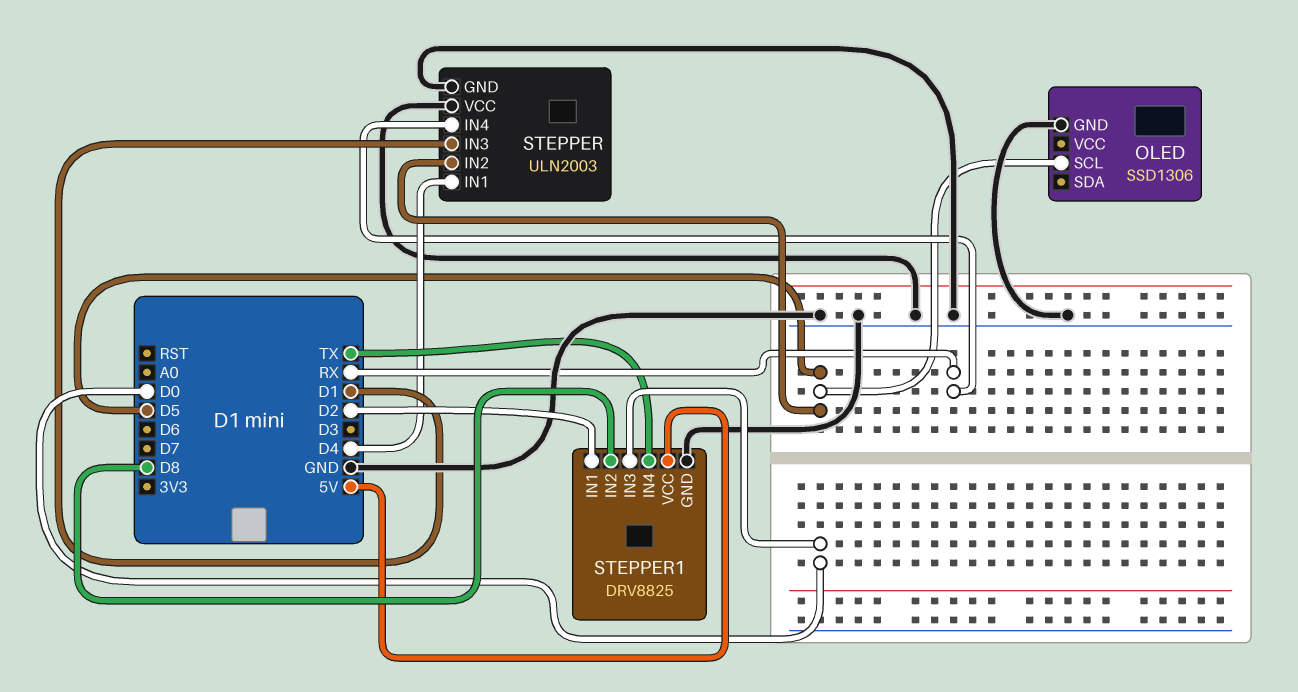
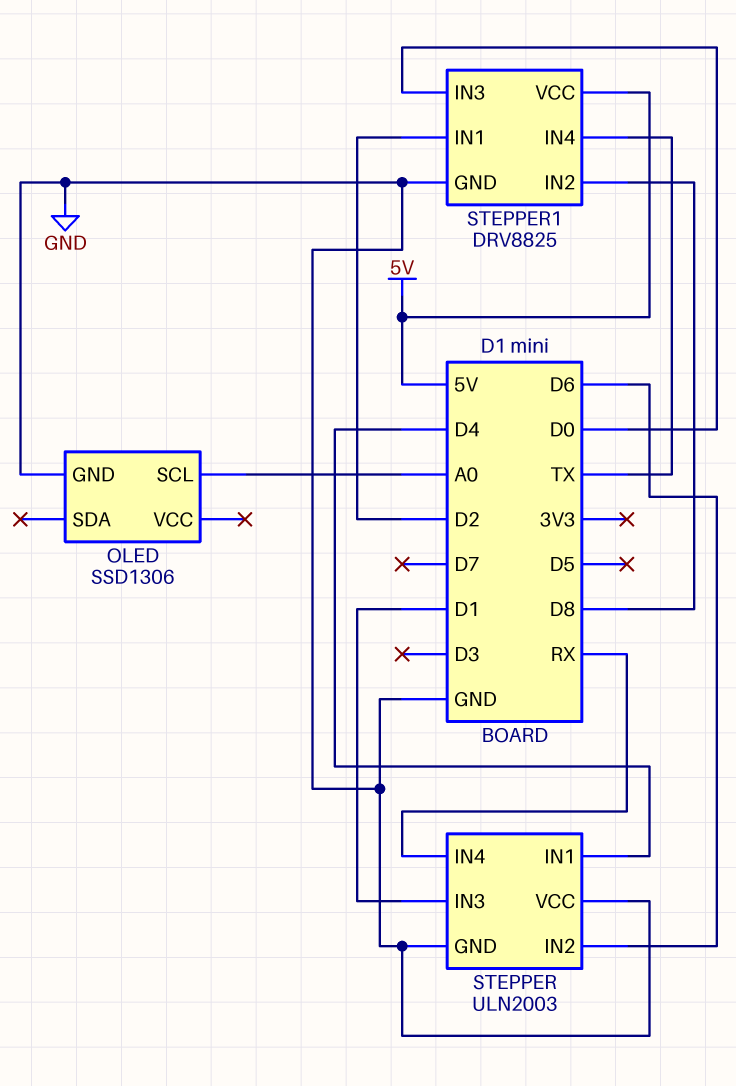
OLED pin SCL: D5 -> A0
STEPPER pin IN2: D5 -> D6

